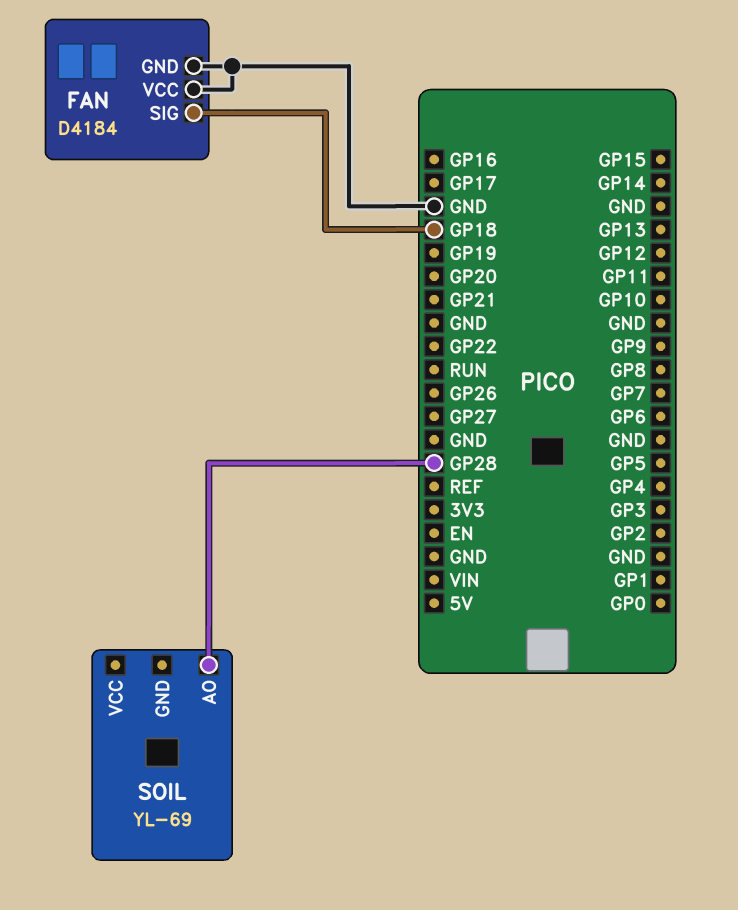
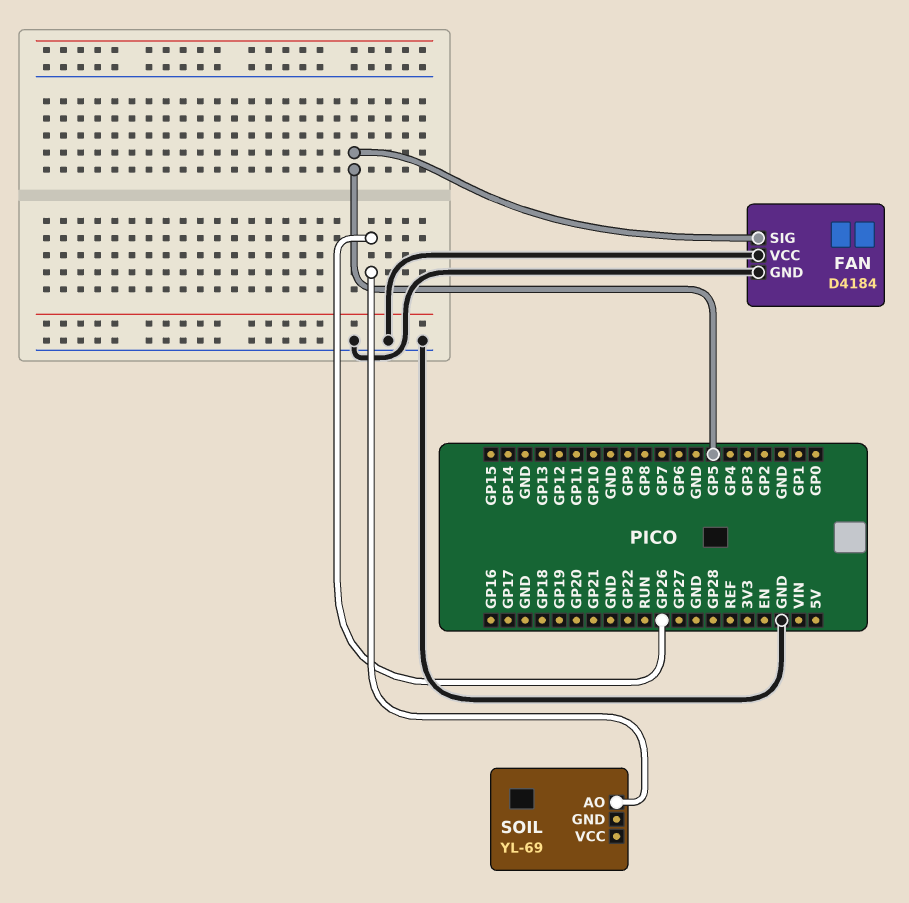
FAN pin SIG: GP18 -> GP5
SOIL pin AO: GP28 -> GP26

